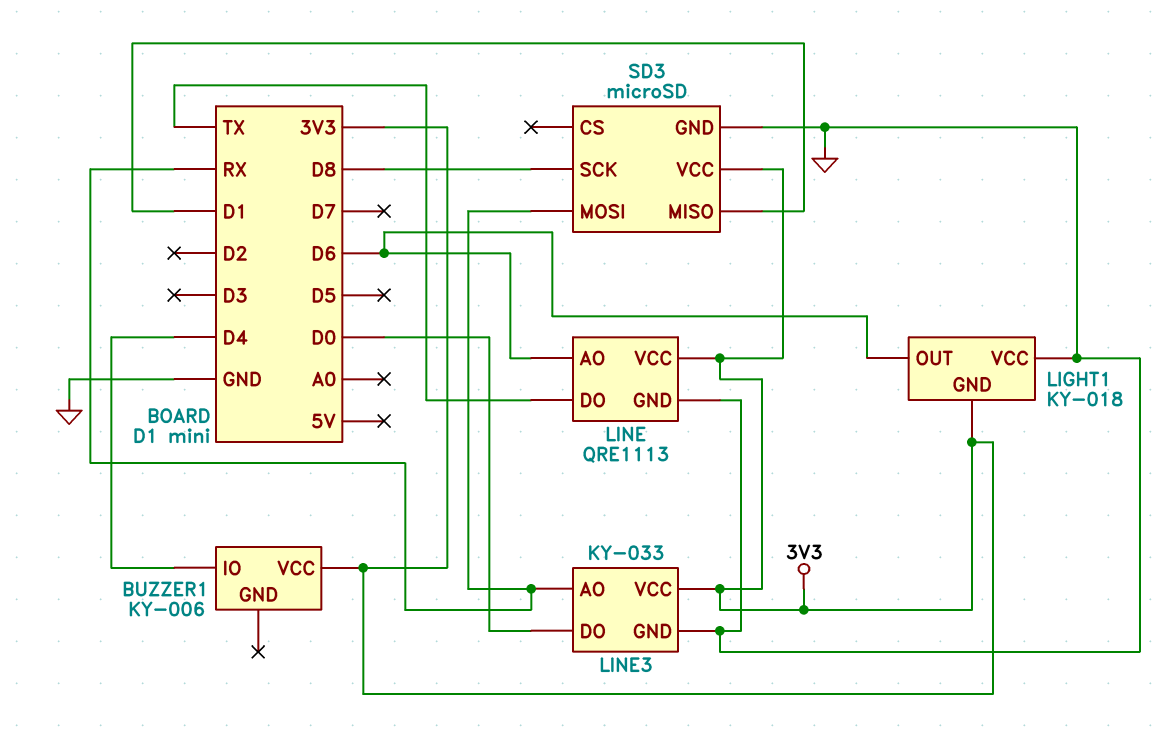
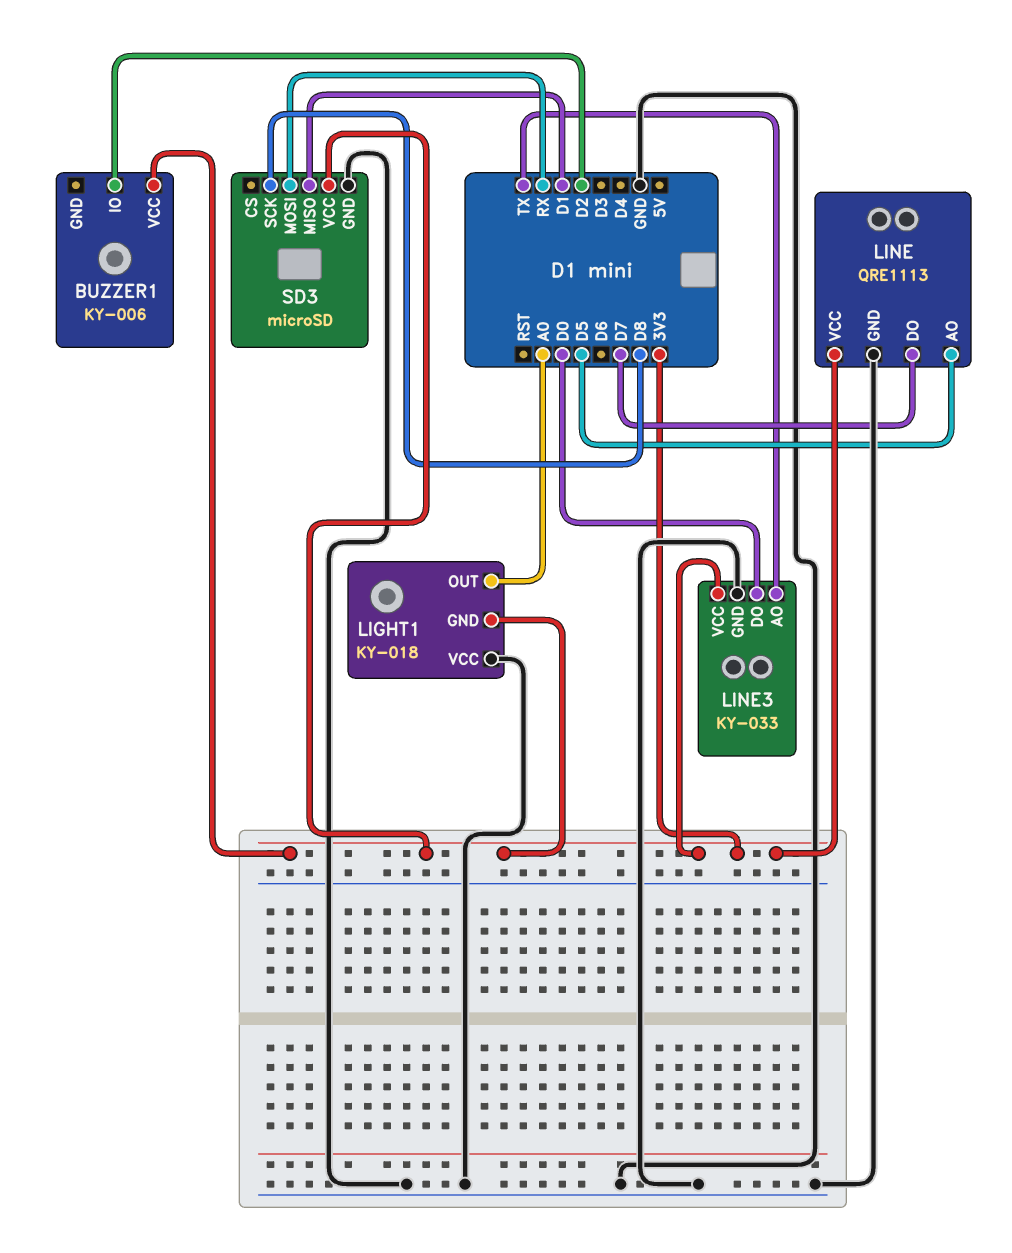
BUZZER1 pin IO: D4 -> D2
LIGHT1 pin OUT: D6 -> A0
LINE pin AO: D6 -> D5
LINE pin DO: TX -> D7
LINE3 pin AO: RX -> TX

